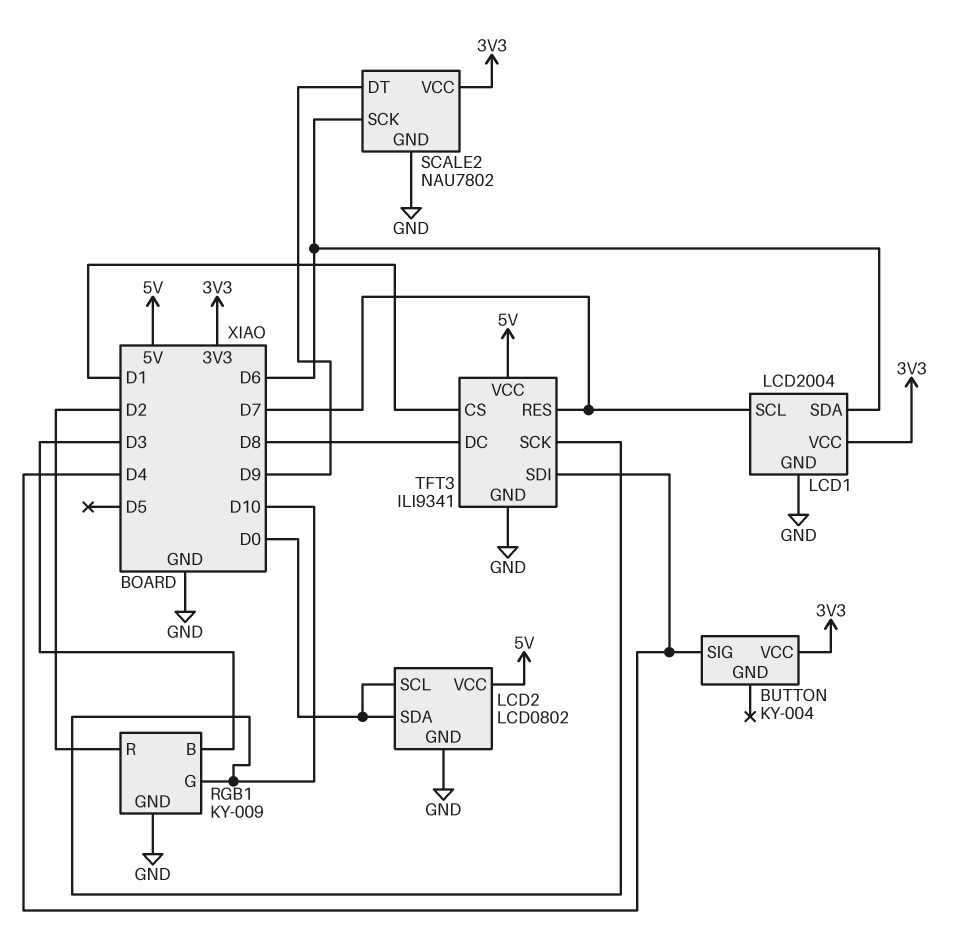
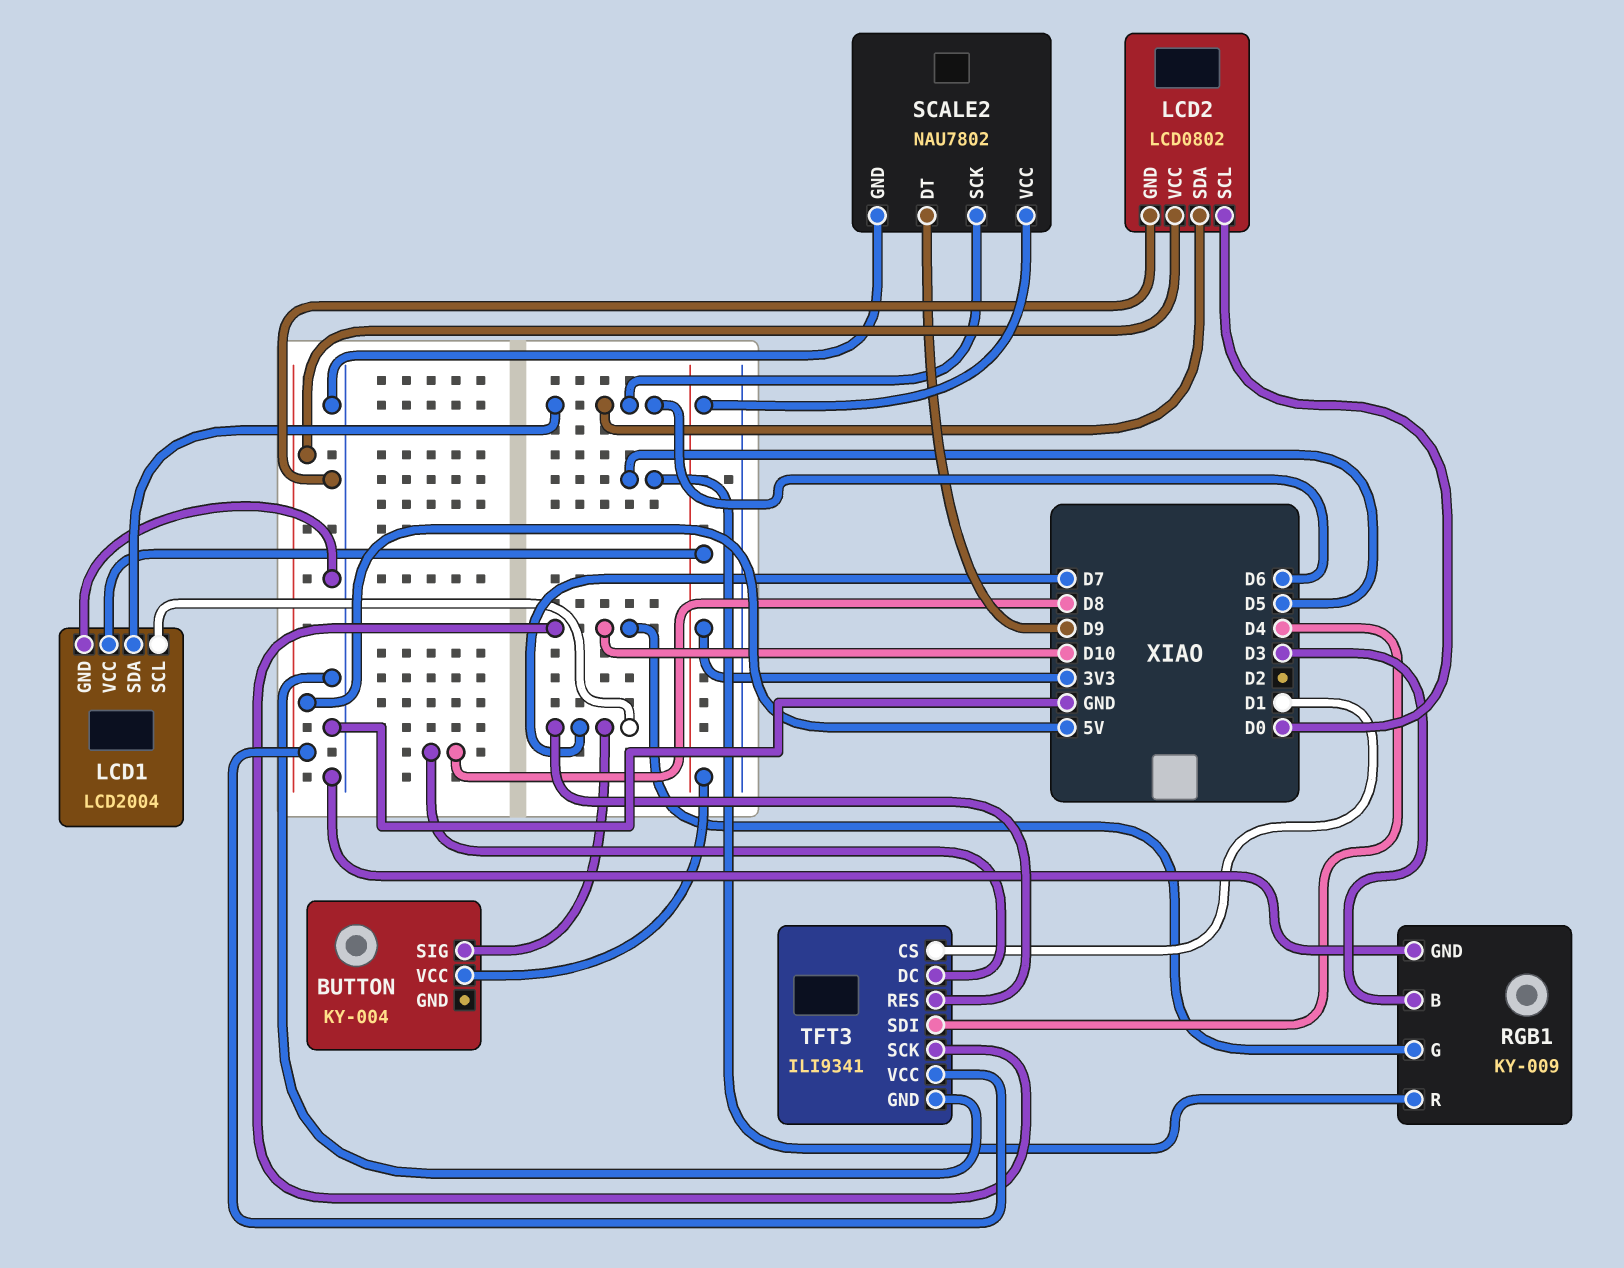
BUTTON pin SIG: D4 -> D7
LCD2 pin SDA: D0 -> D6
RGB1 pin R: D2 -> D5

